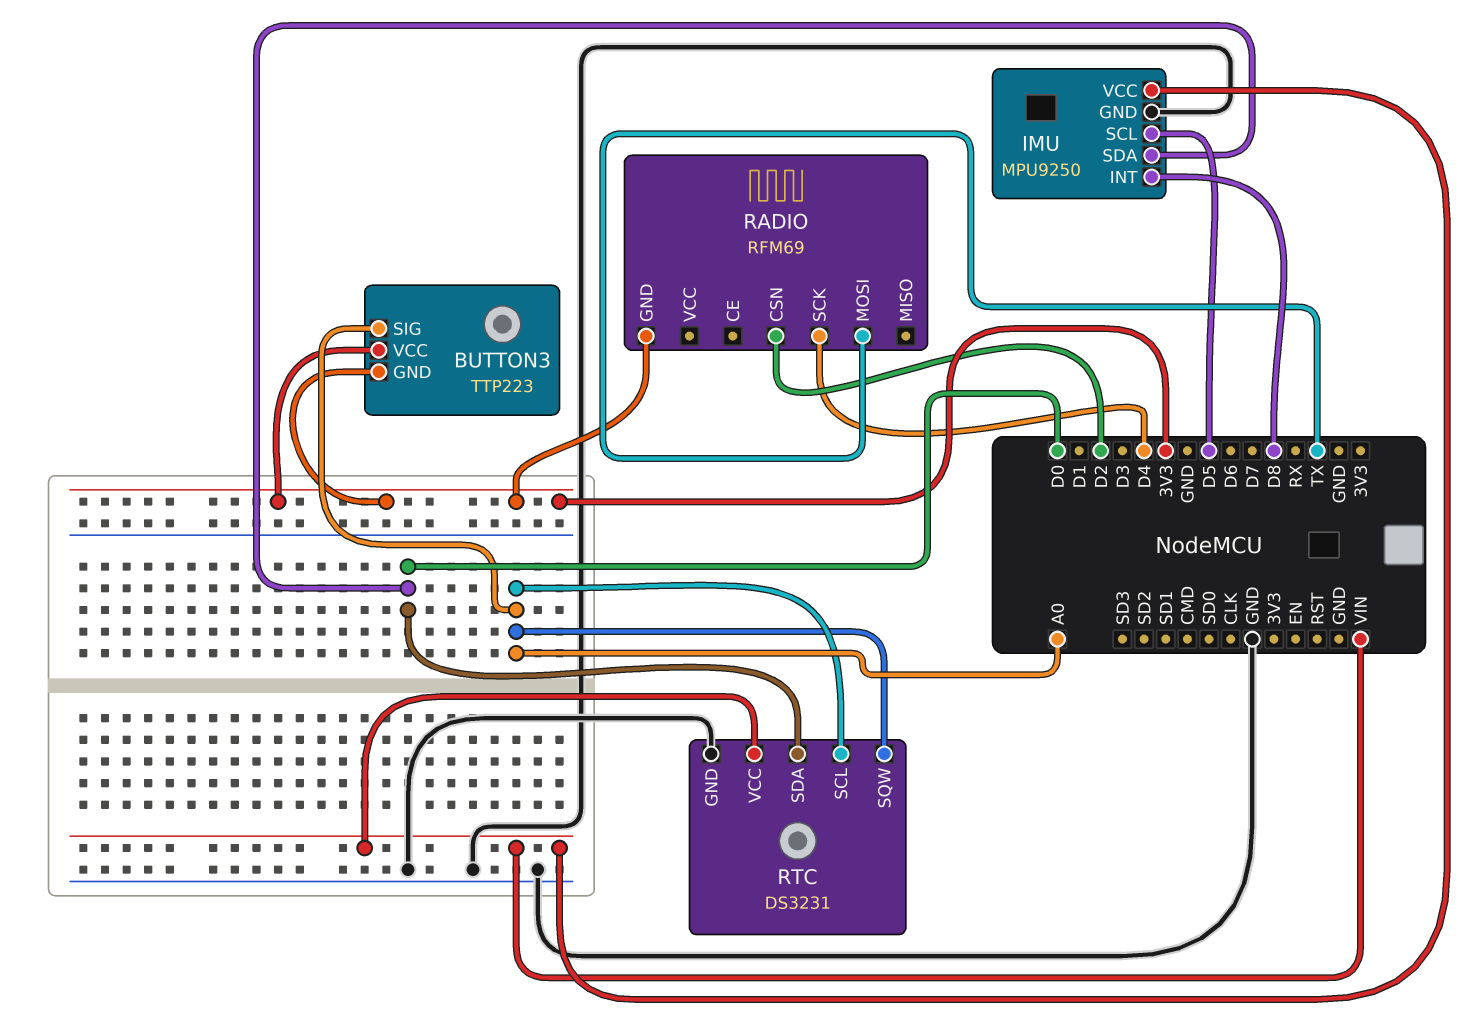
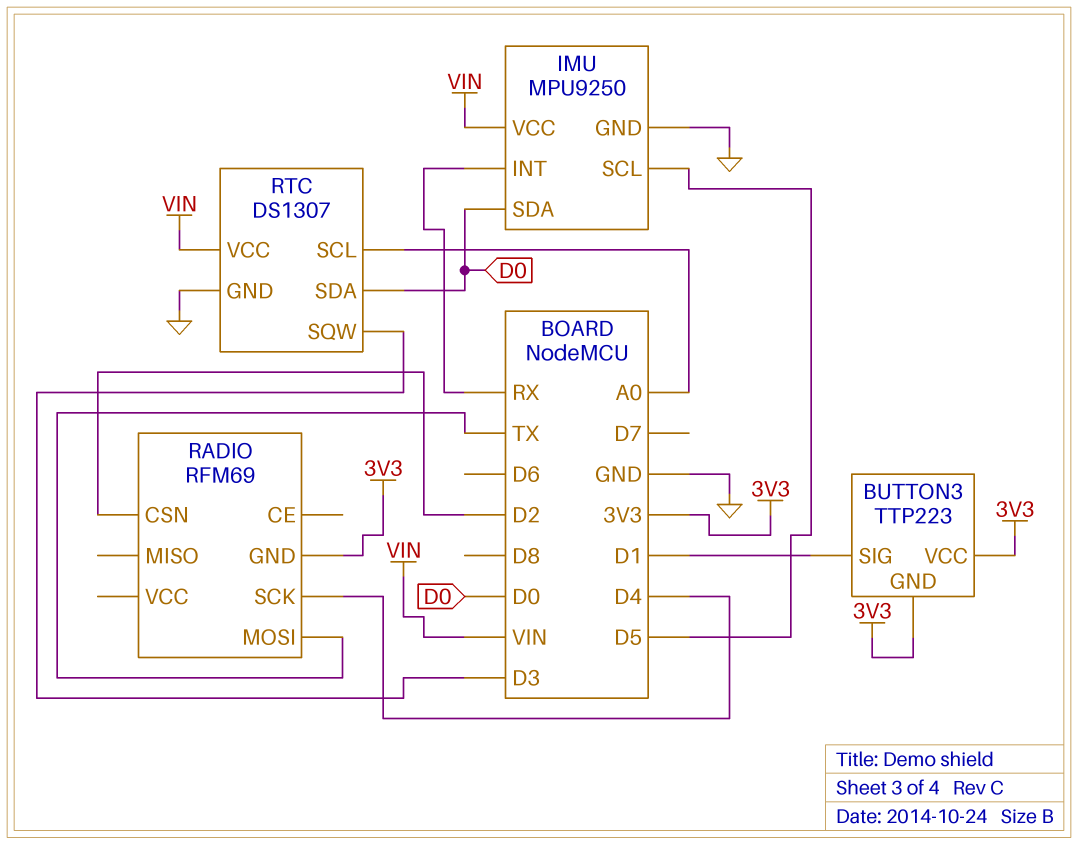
BUTTON3 pin SIG: A0 -> D1
IMU pin INT: D8 -> RX
RTC: DS3231 -> DS1307
RTC pin SQW: A0 -> D3

